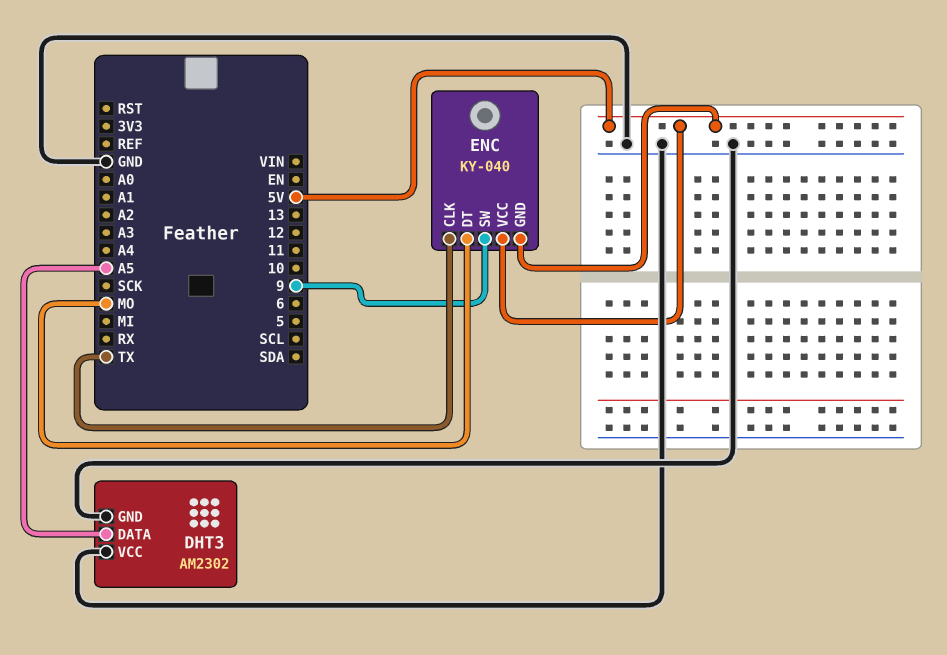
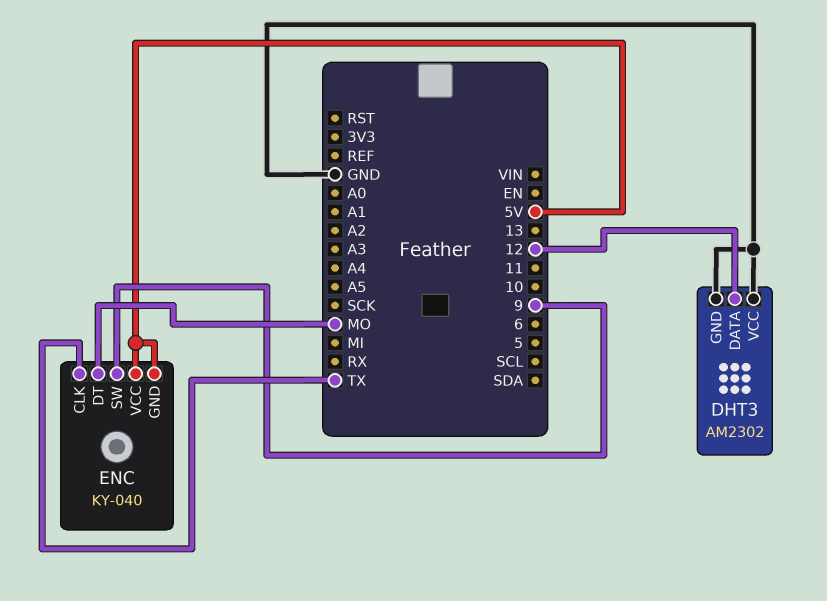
DHT3 pin DATA: A5 -> 12

